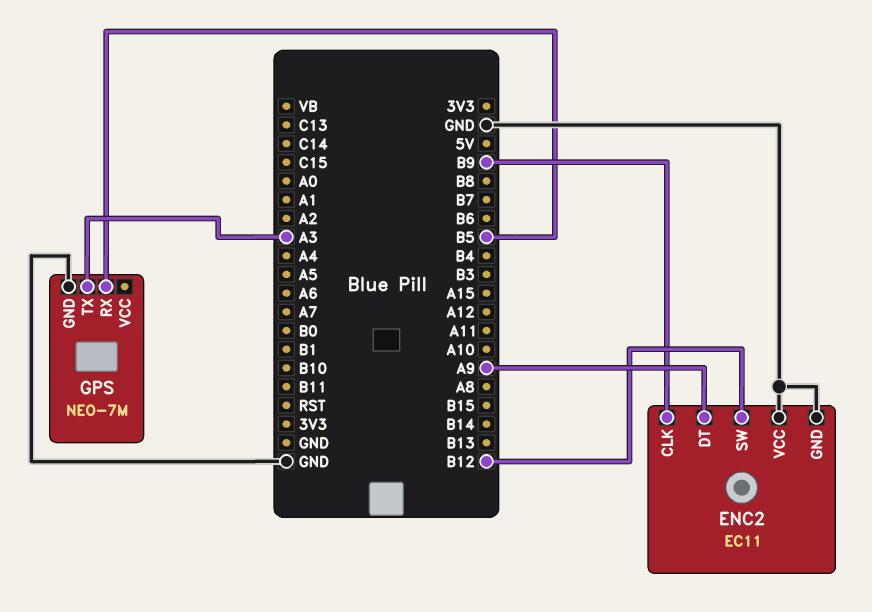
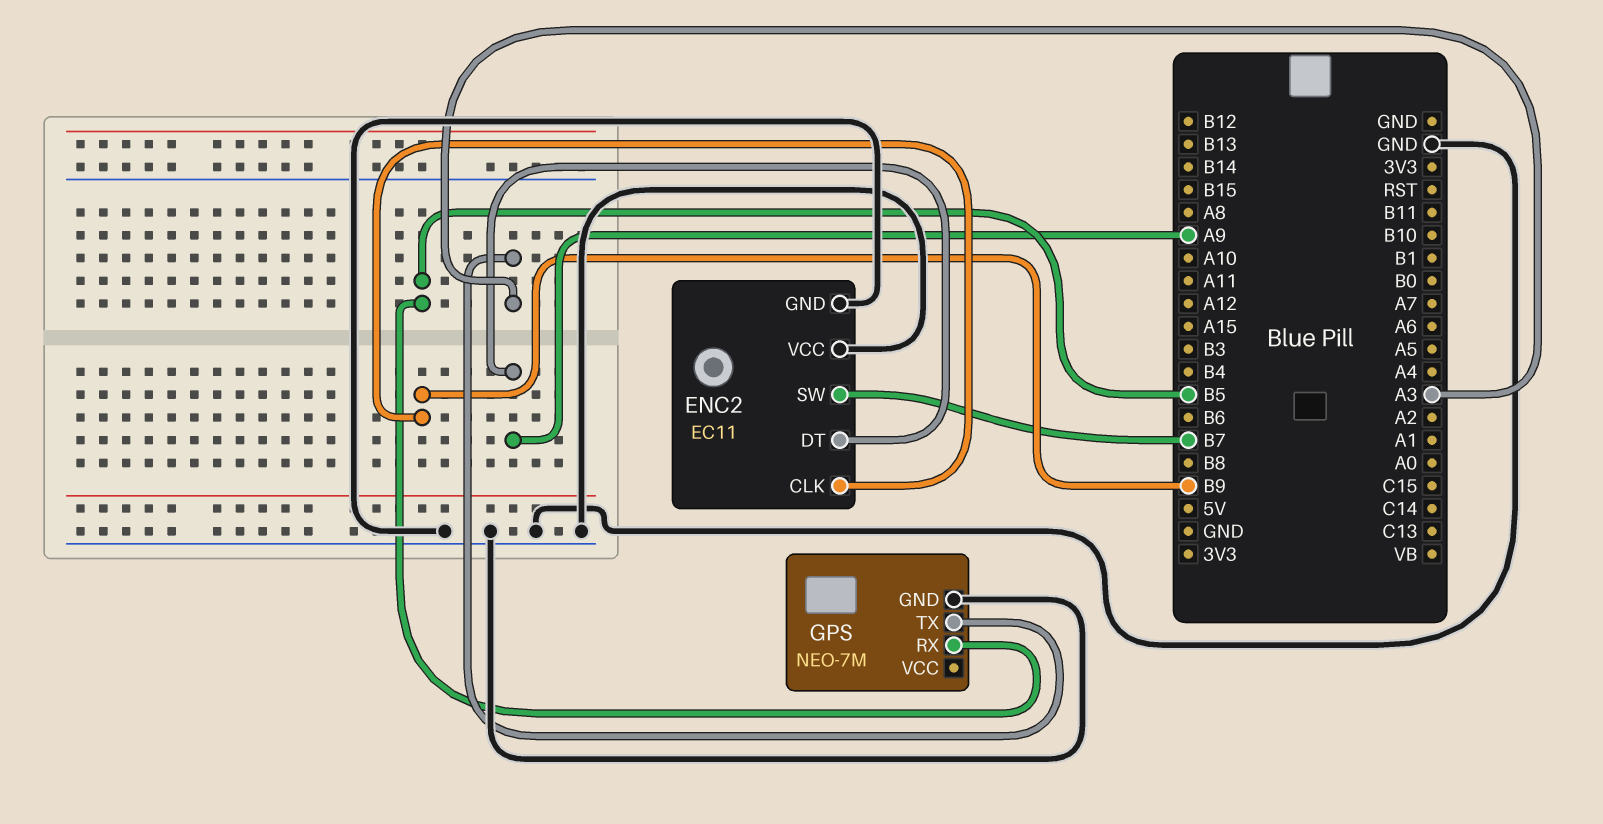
ENC2 pin SW: B12 -> B7

